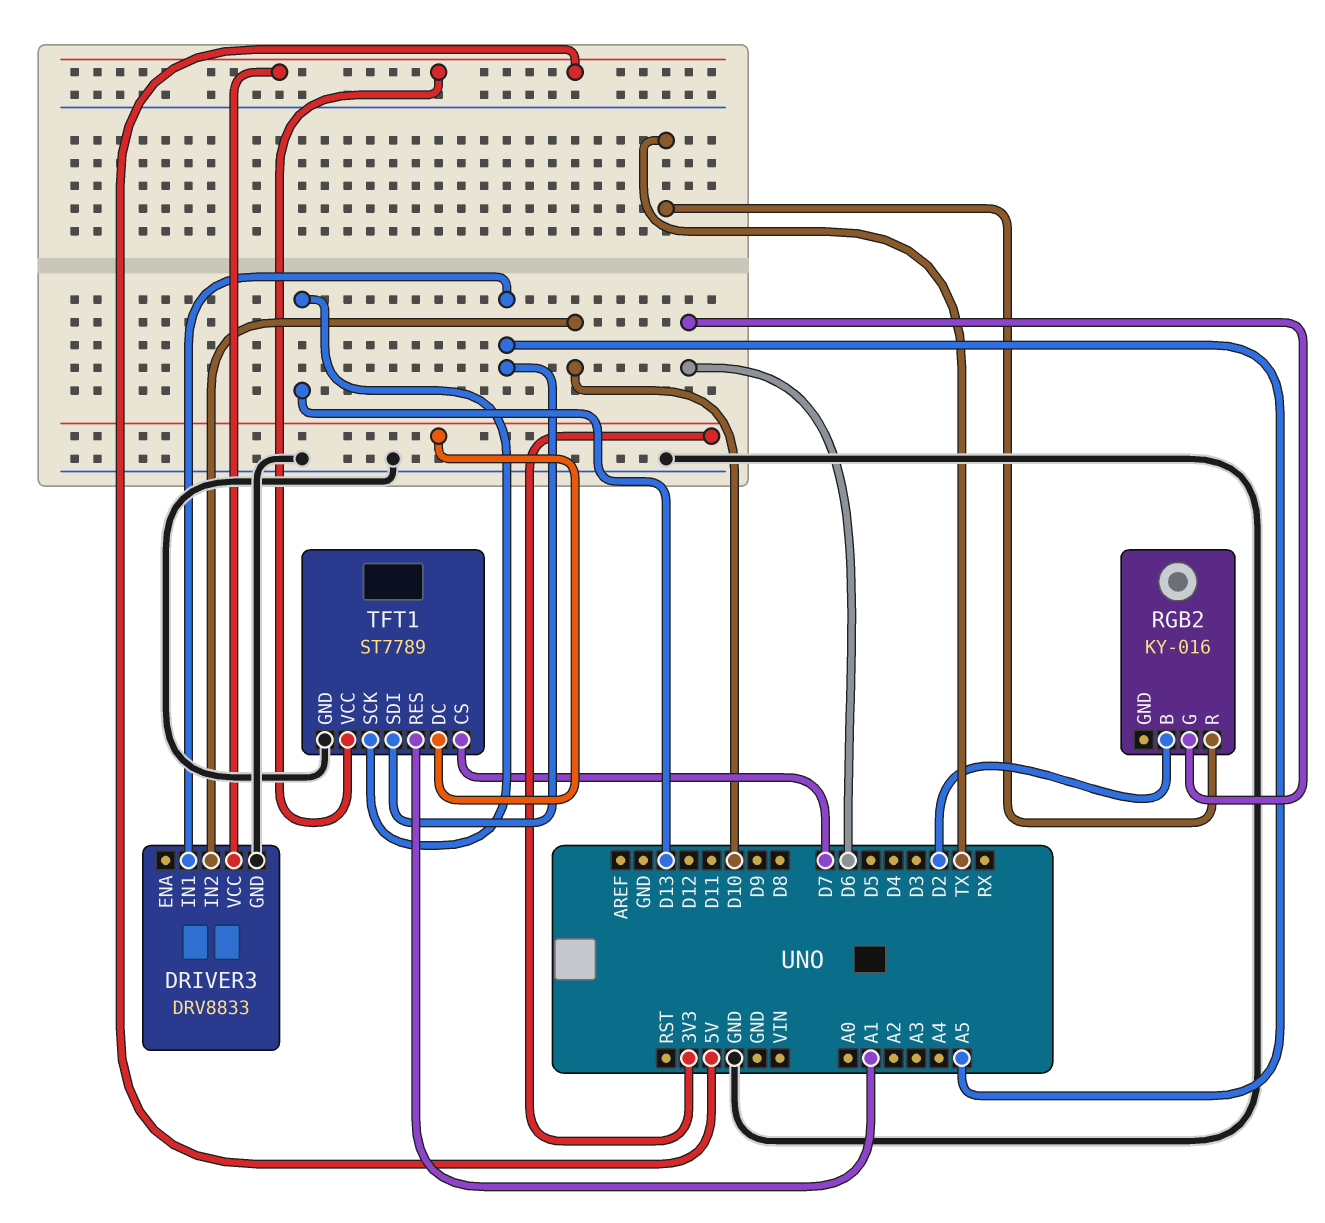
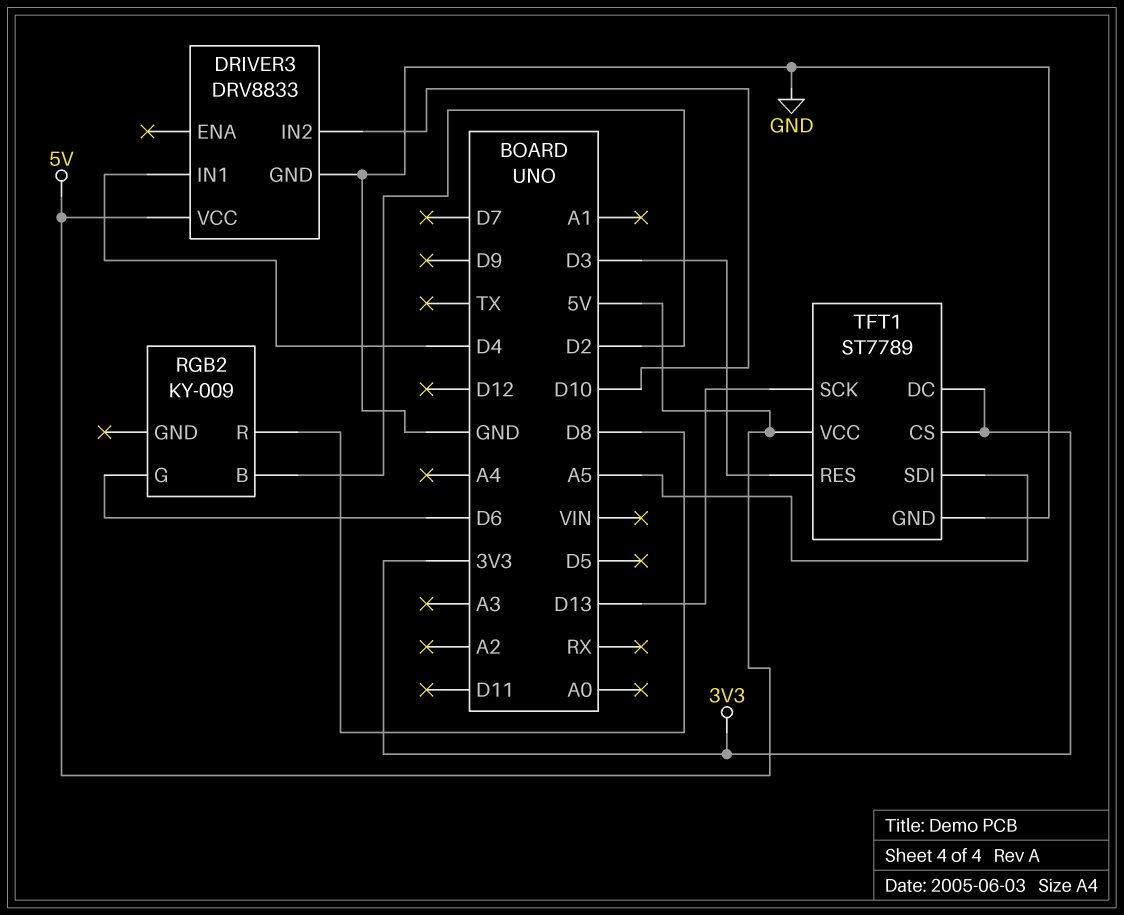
DRIVER3 pin IN1: A5 -> D4
RGB2: KY-016 -> KY-009
RGB2 pin R: TX -> D8
TFT1 pin CS: D7 -> 3V3
TFT1 pin RES: A1 -> D3

